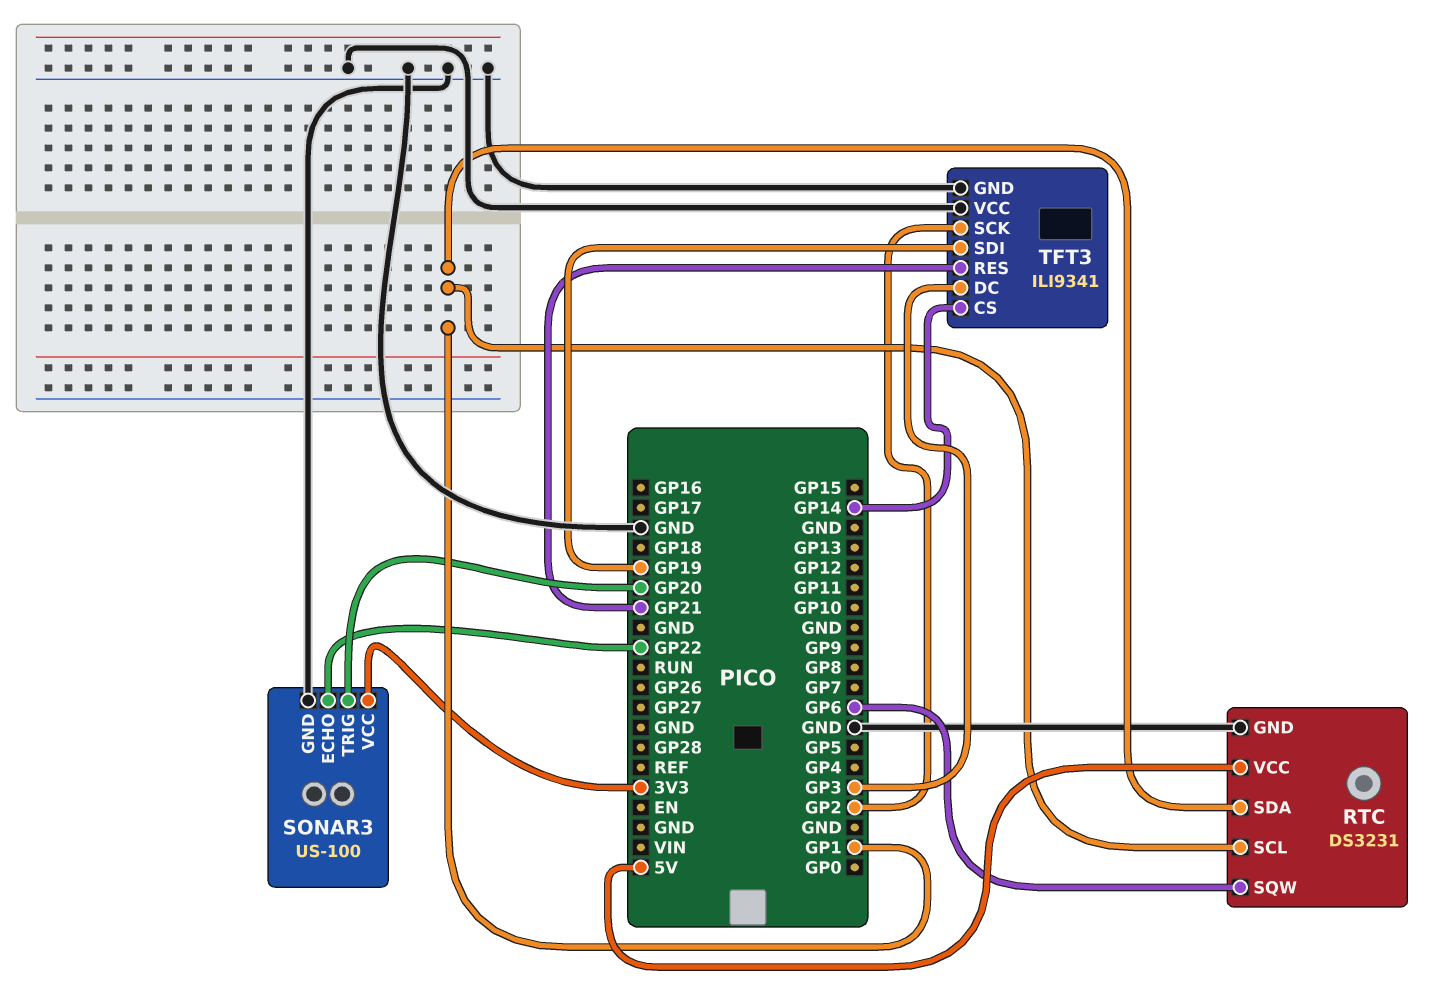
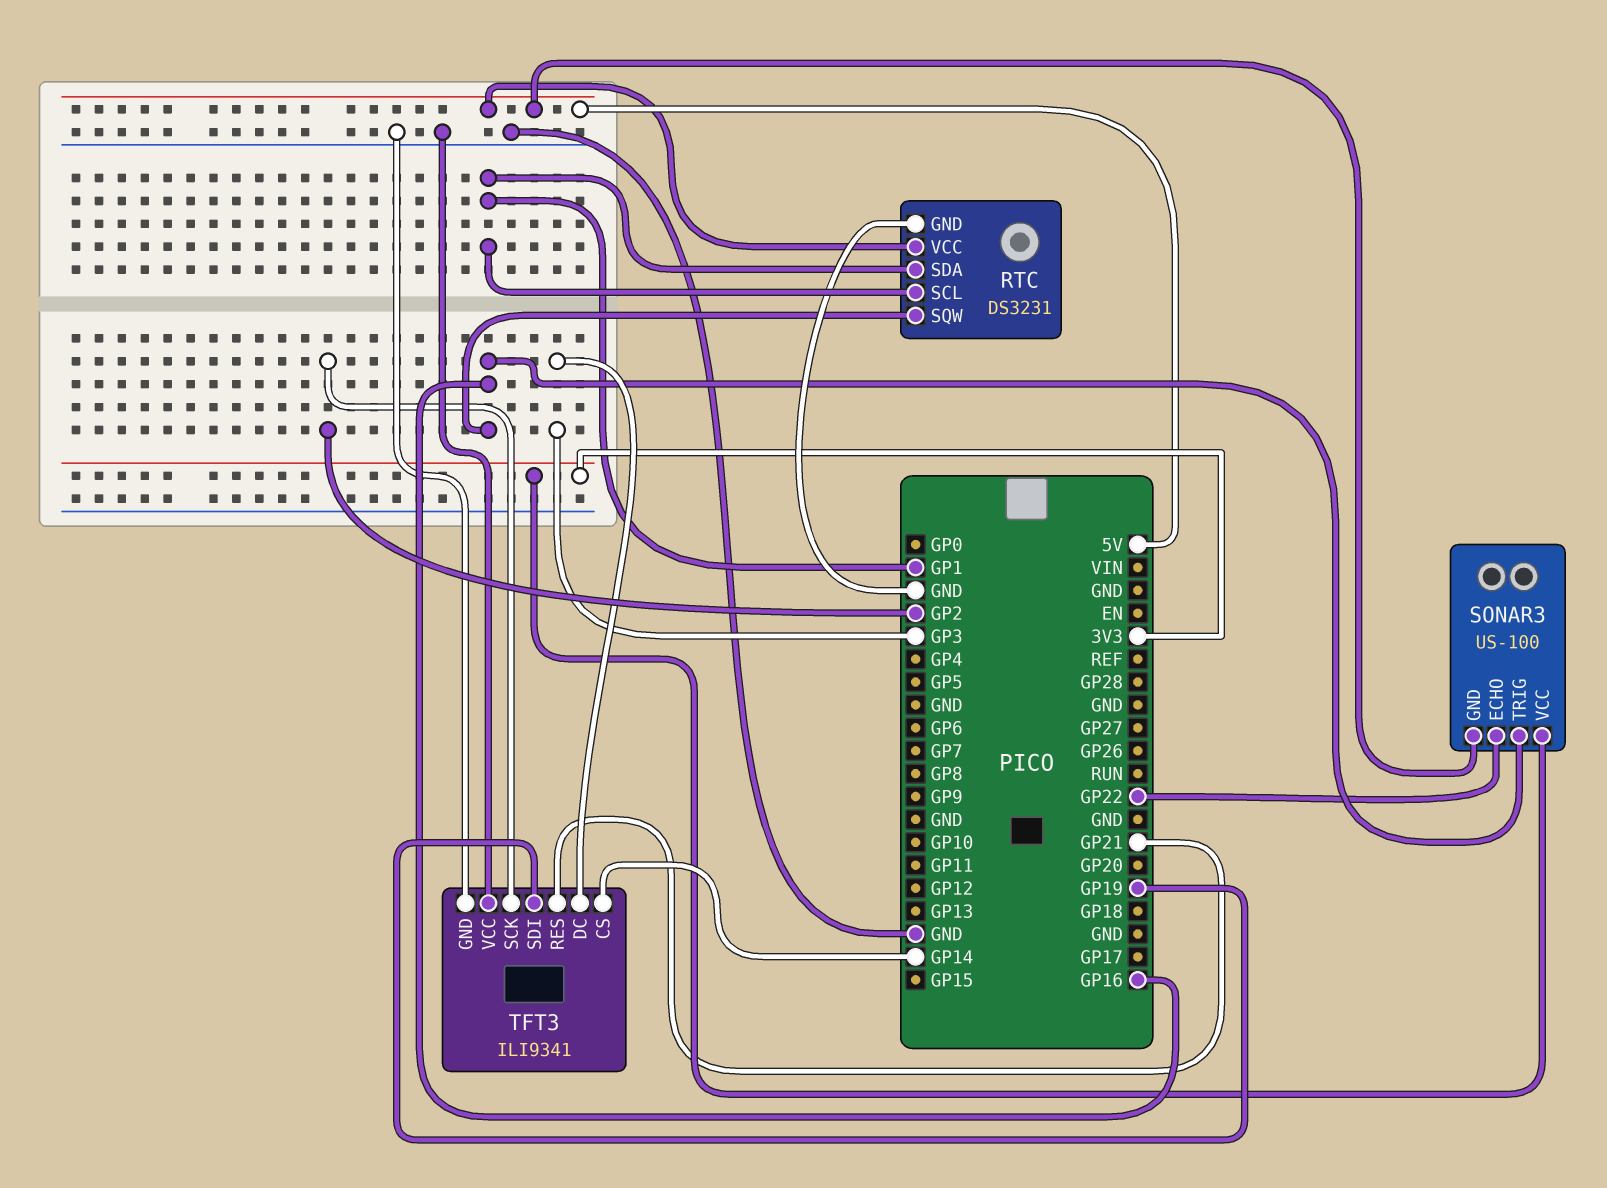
RTC pin SQW: GP6 -> GP16
SONAR3 pin GND: GND -> 5V
SONAR3 pin TRIG: GP20 -> GP16

